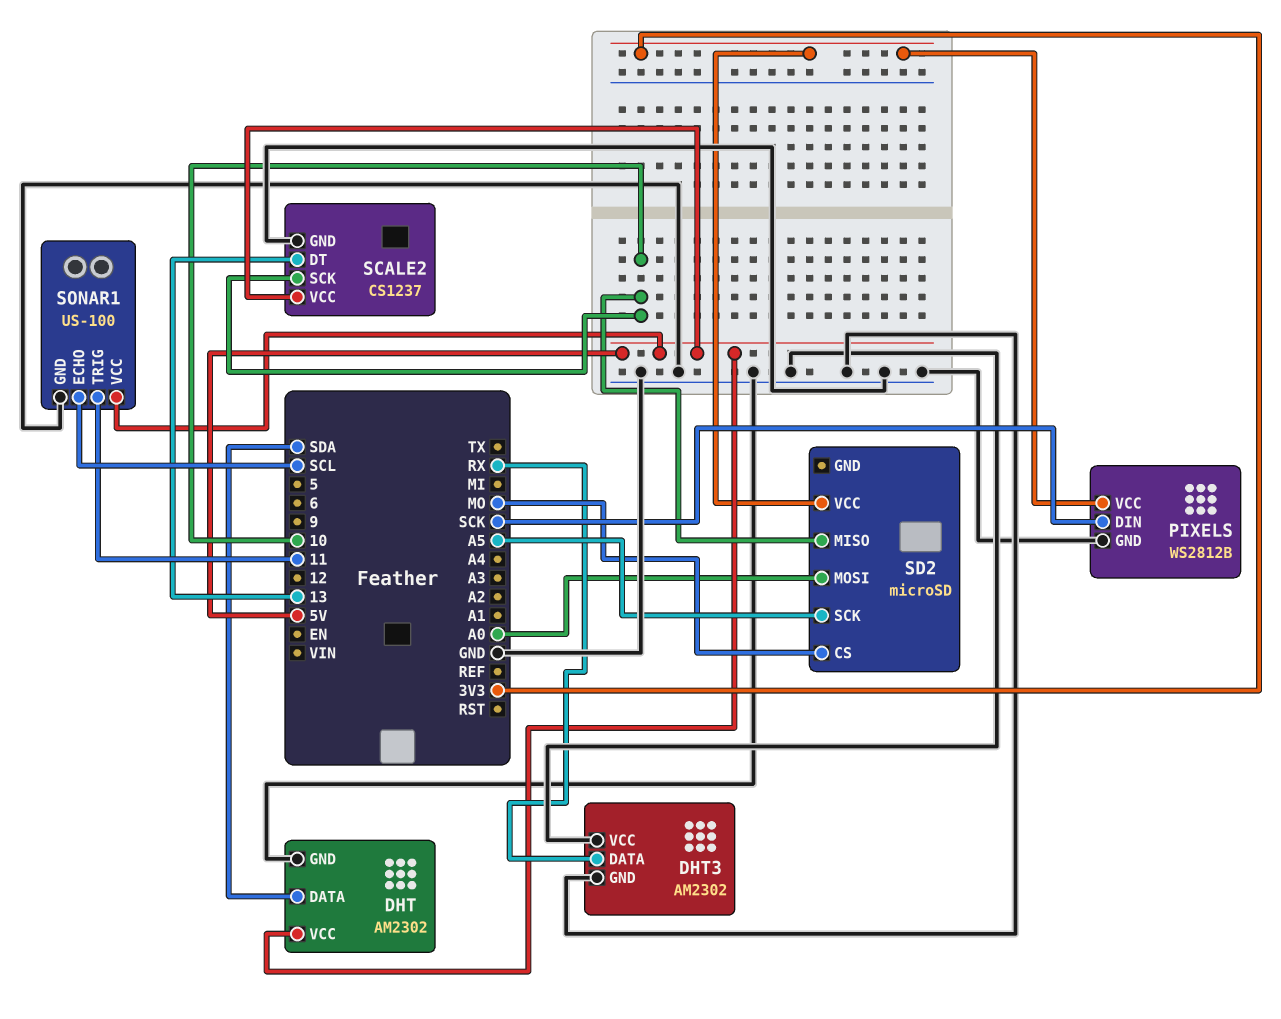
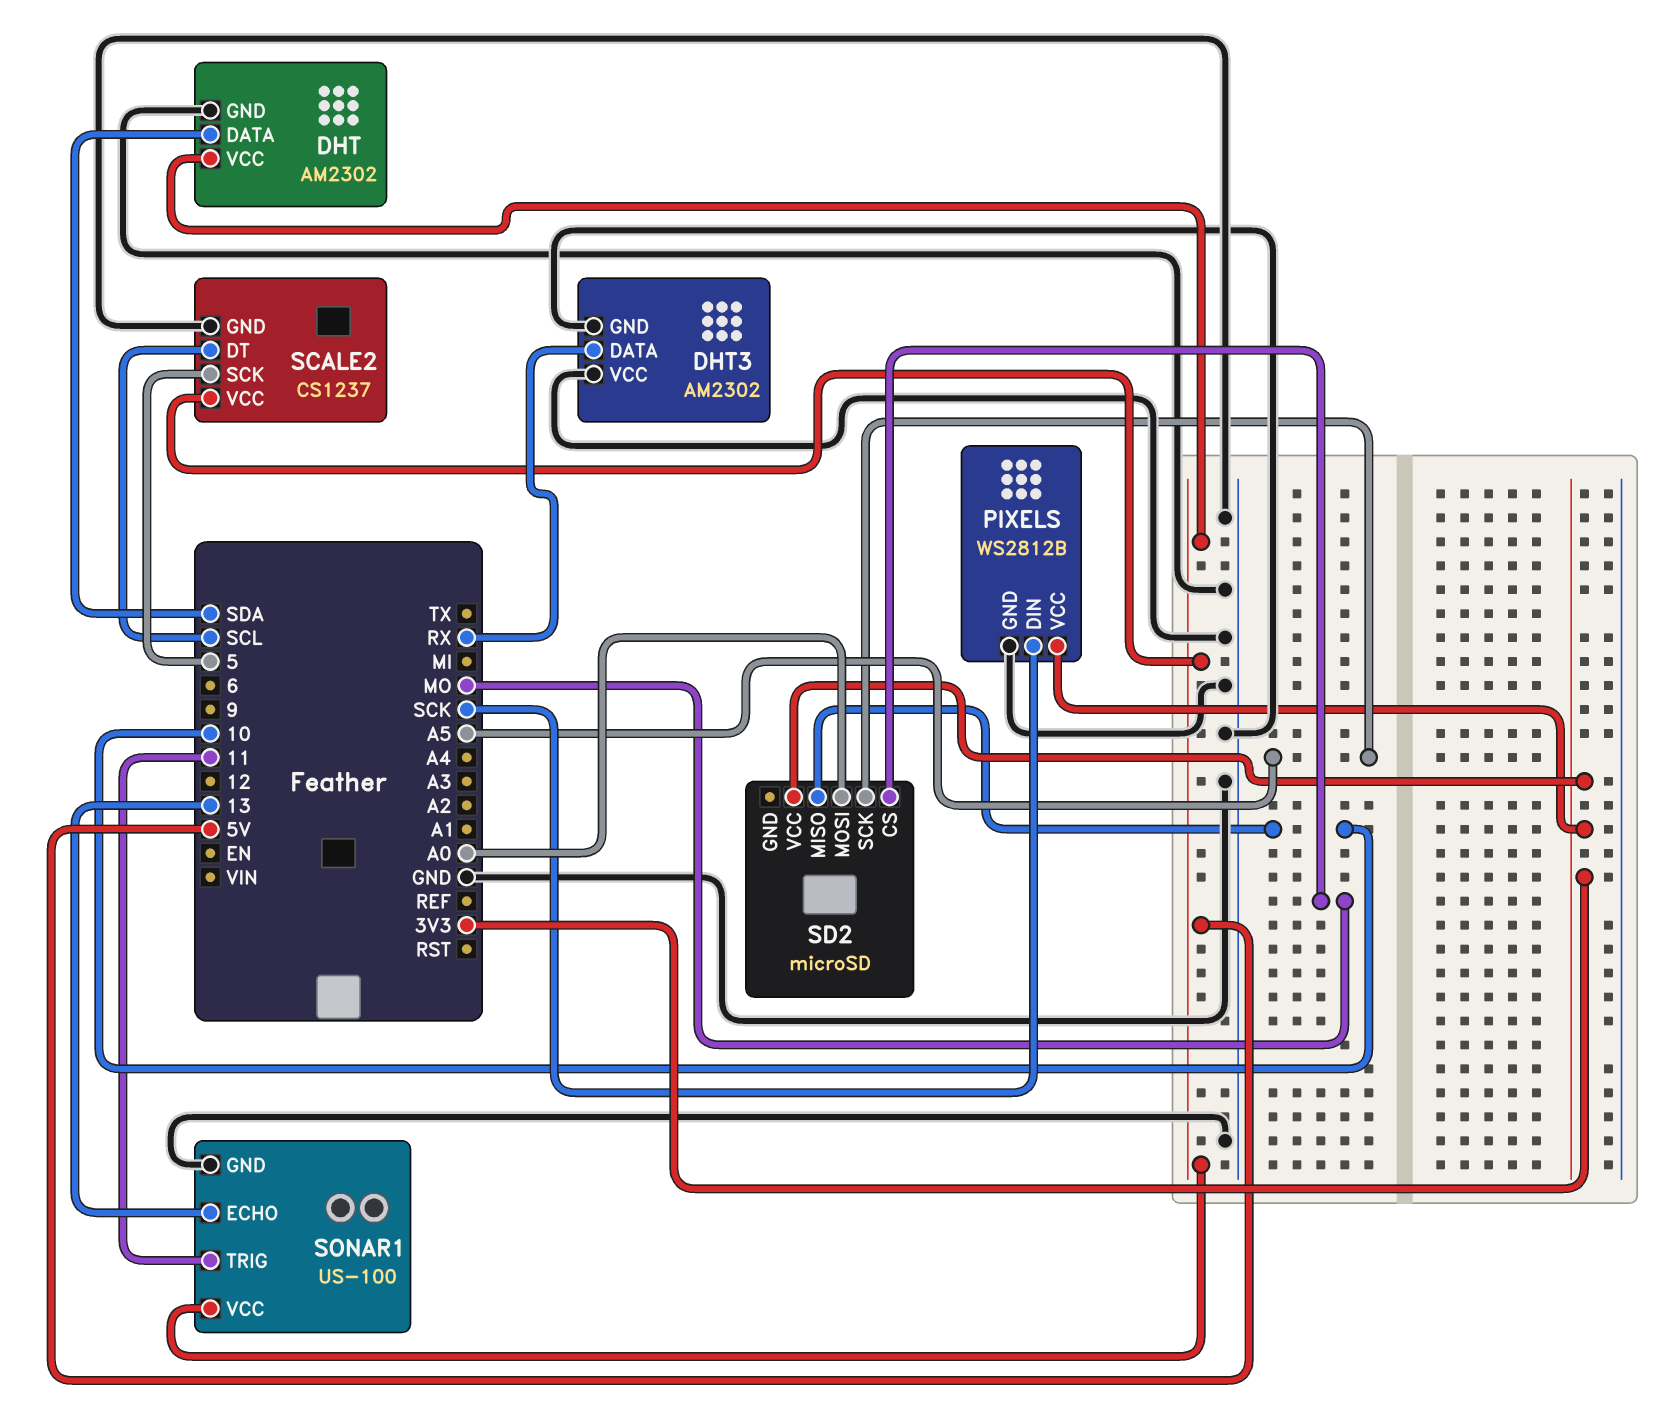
SCALE2 pin DT: 13 -> SCL
SCALE2 pin SCK: 10 -> 5
SONAR1 pin ECHO: SCL -> 13

